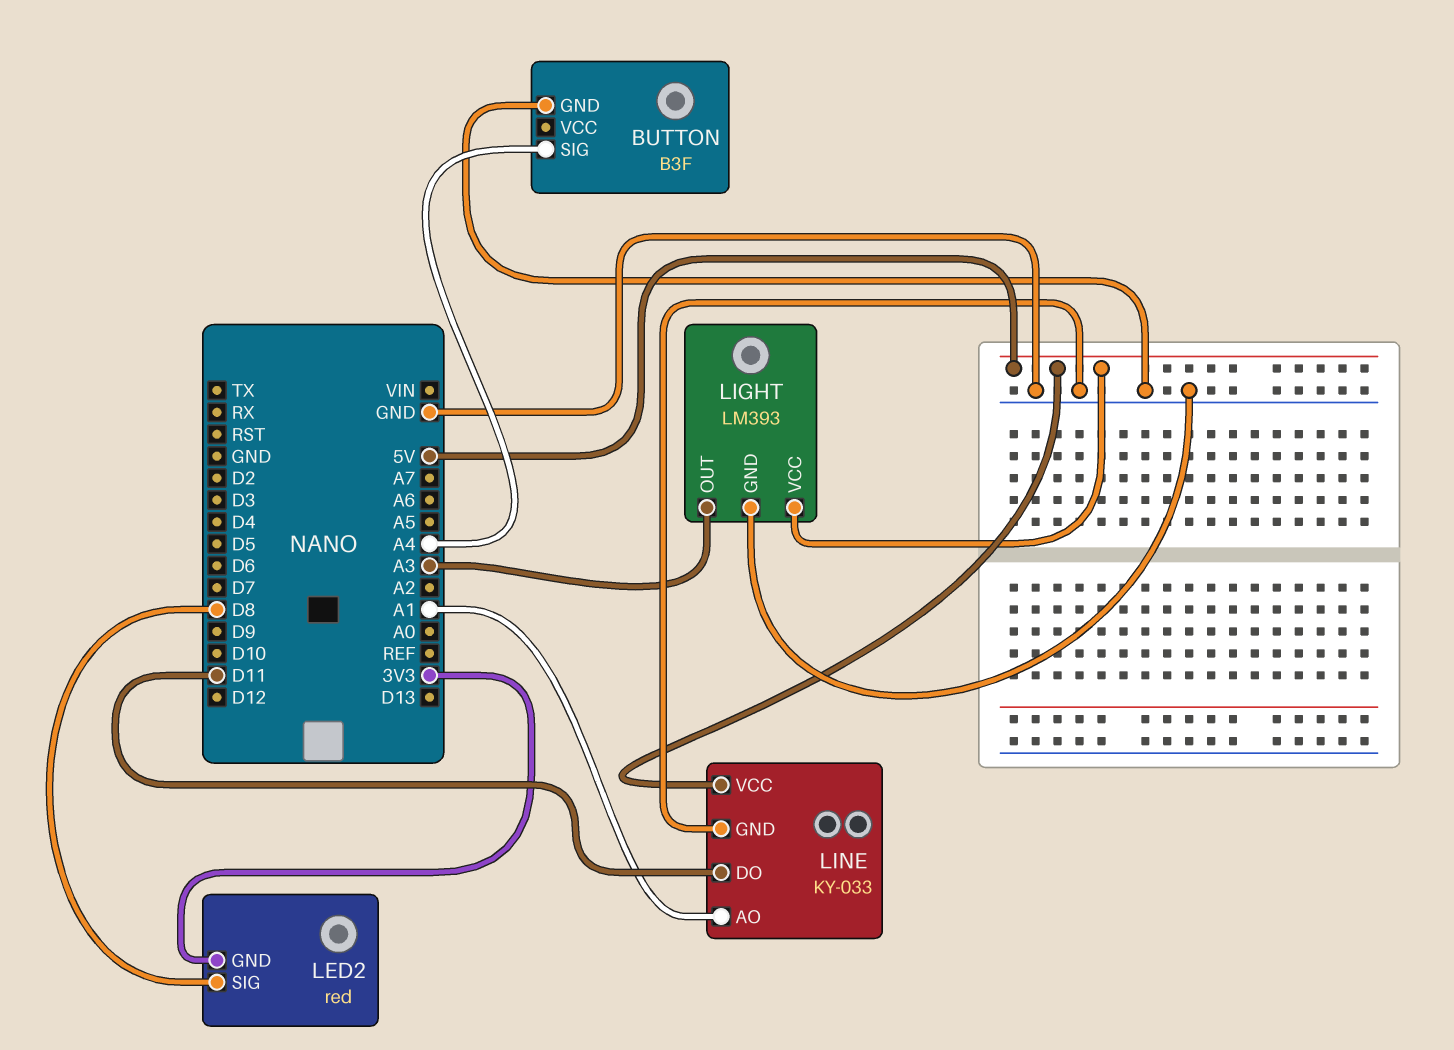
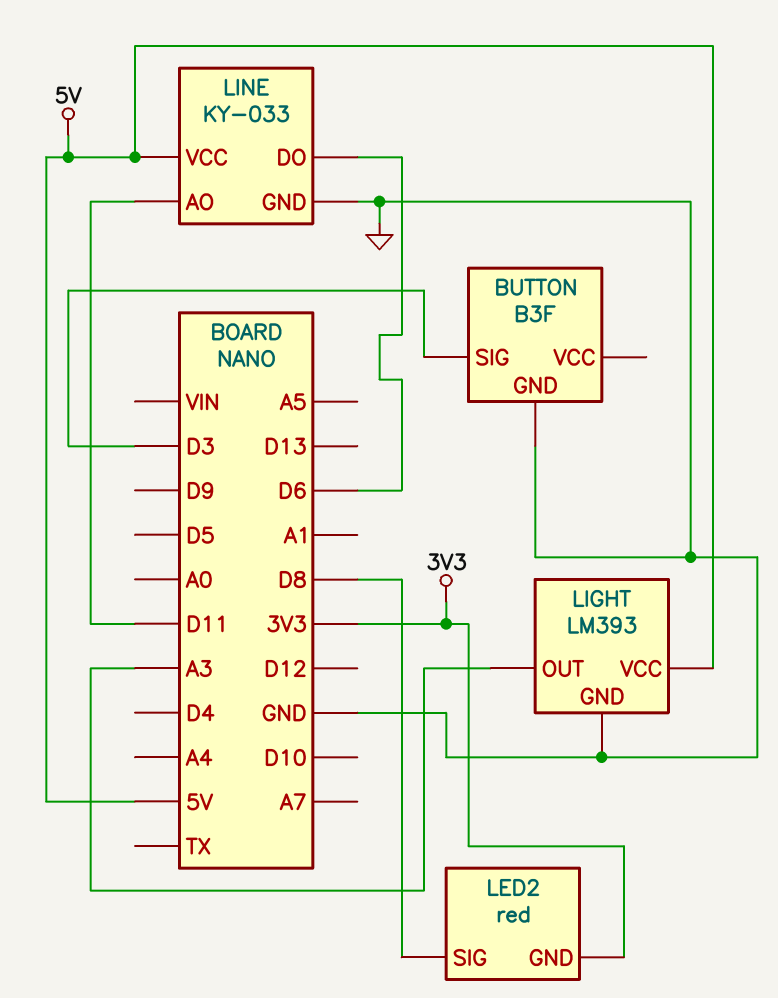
BUTTON pin SIG: A4 -> D3
LINE pin AO: A1 -> D11
LINE pin DO: D11 -> D6

